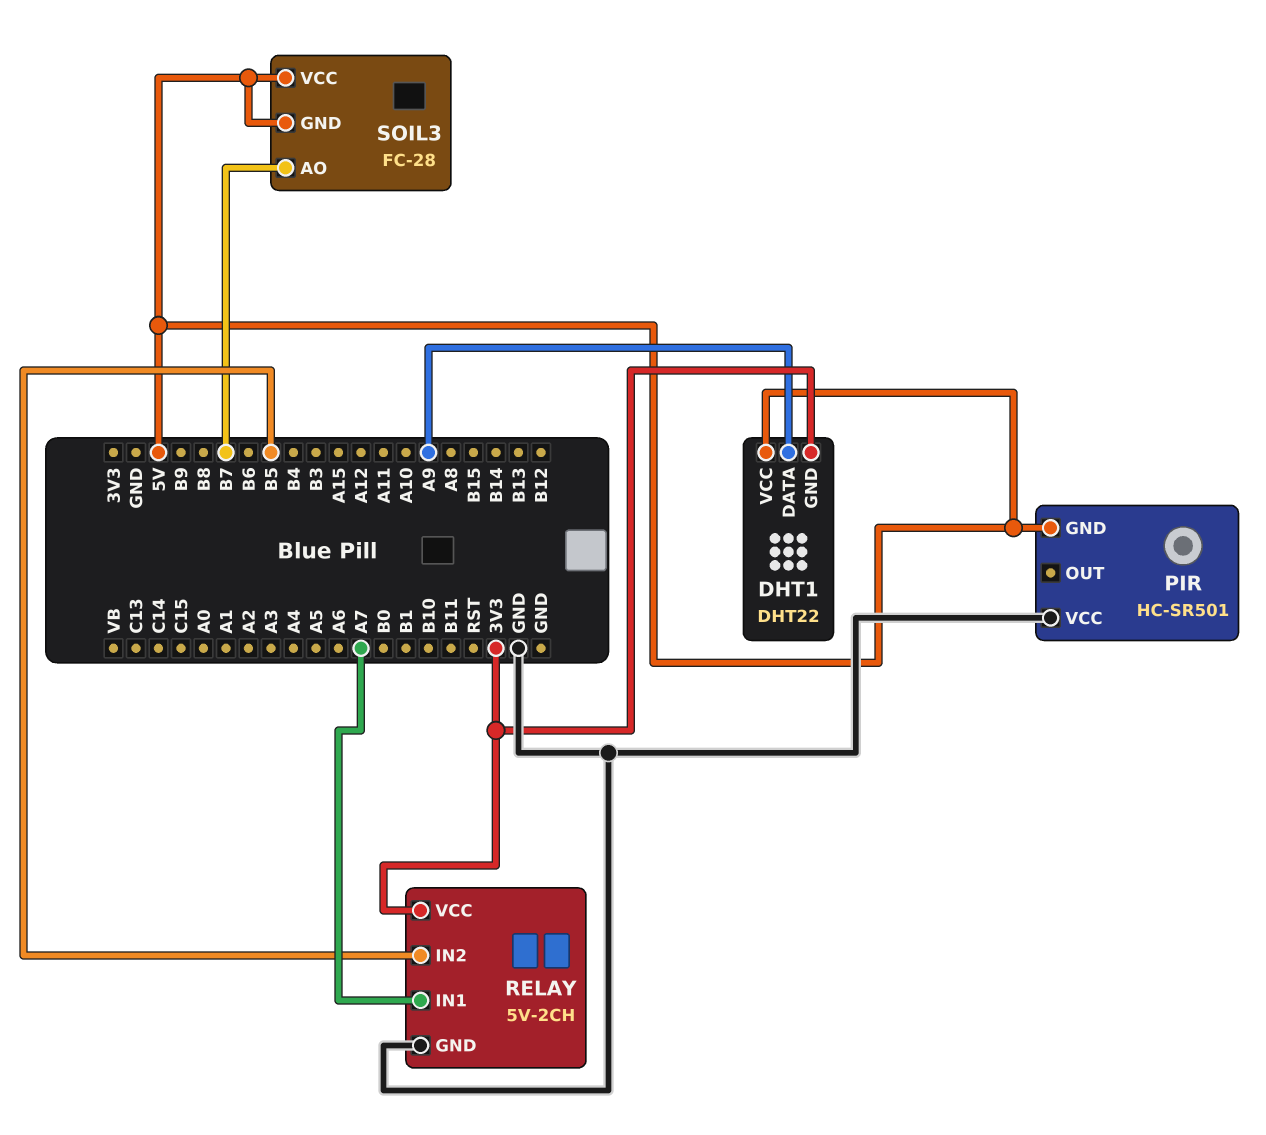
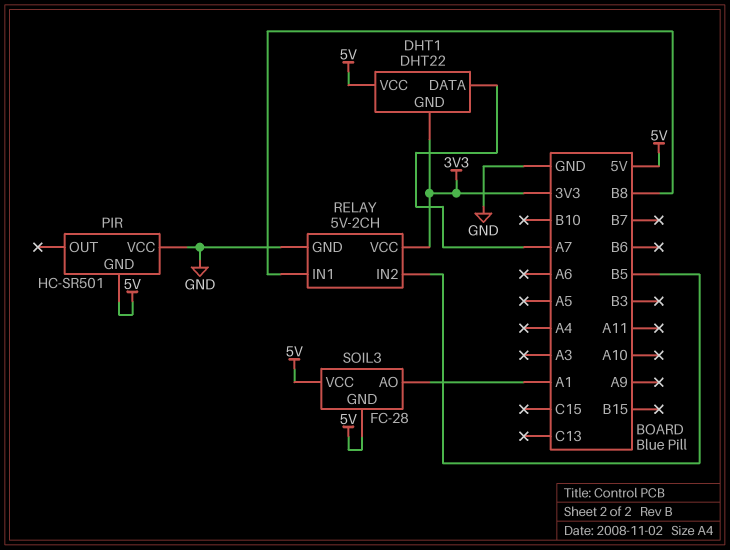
DHT1 pin DATA: A9 -> A7
RELAY pin IN1: A7 -> B8
SOIL3 pin AO: B7 -> A1

